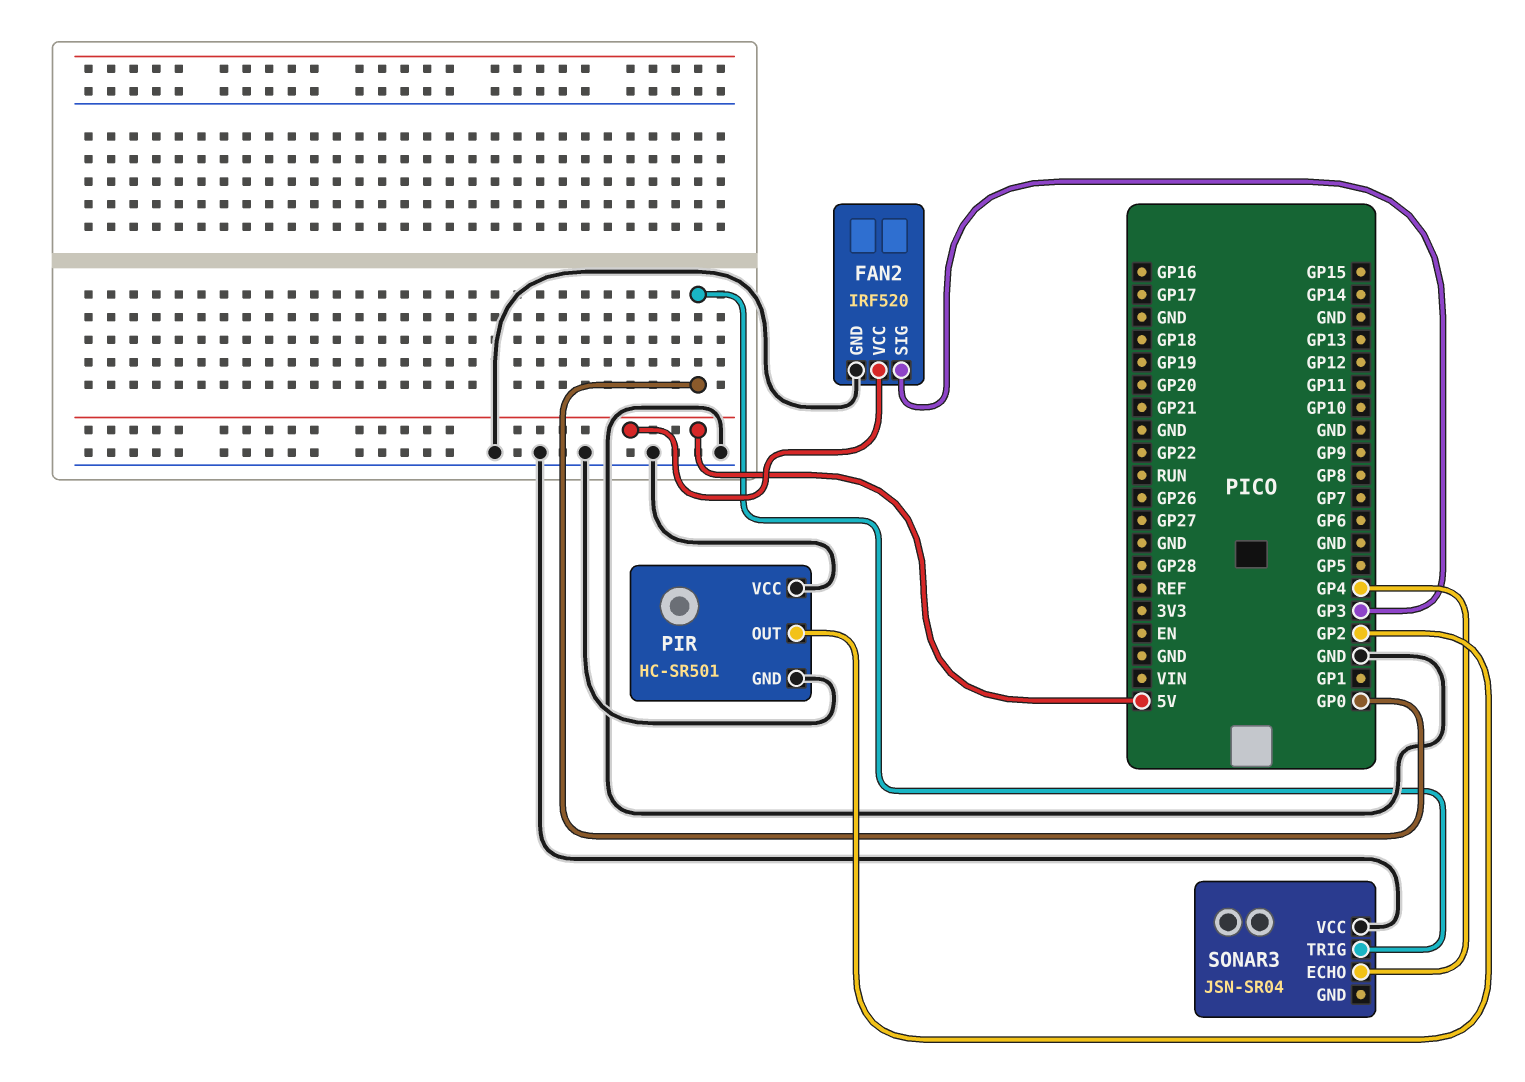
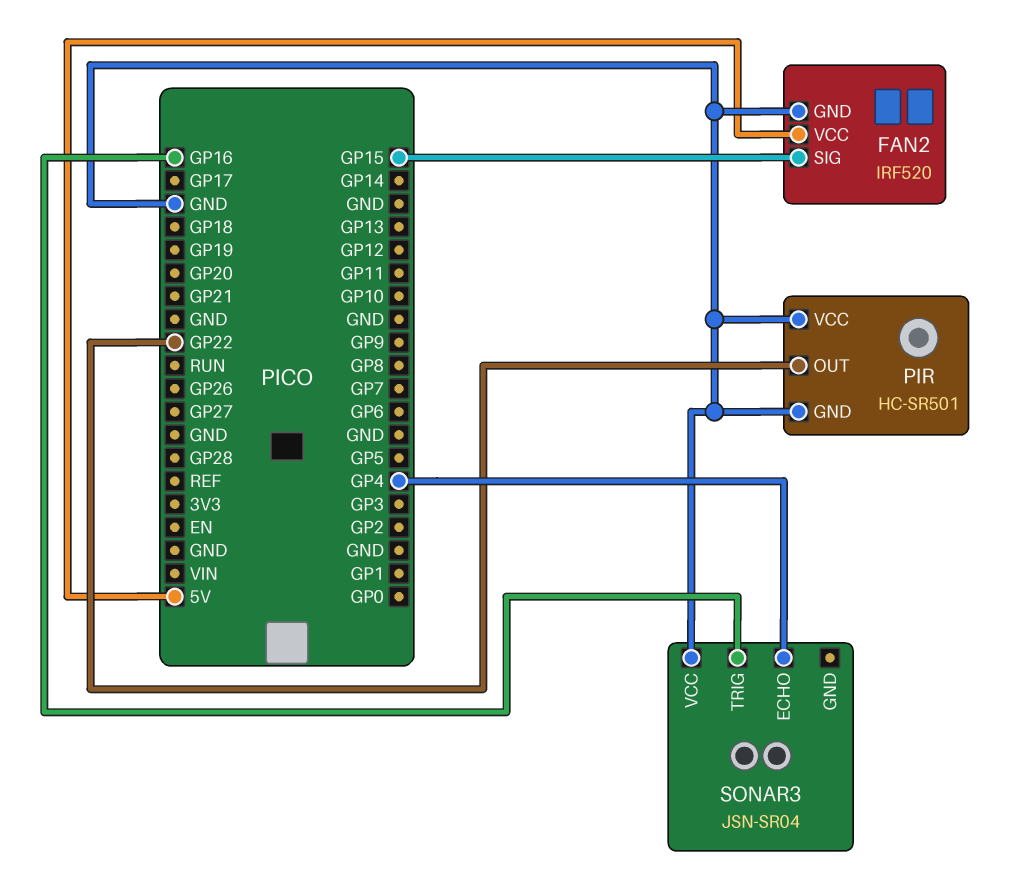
FAN2 pin SIG: GP3 -> GP15
PIR pin OUT: GP2 -> GP22
SONAR3 pin TRIG: GP0 -> GP16

